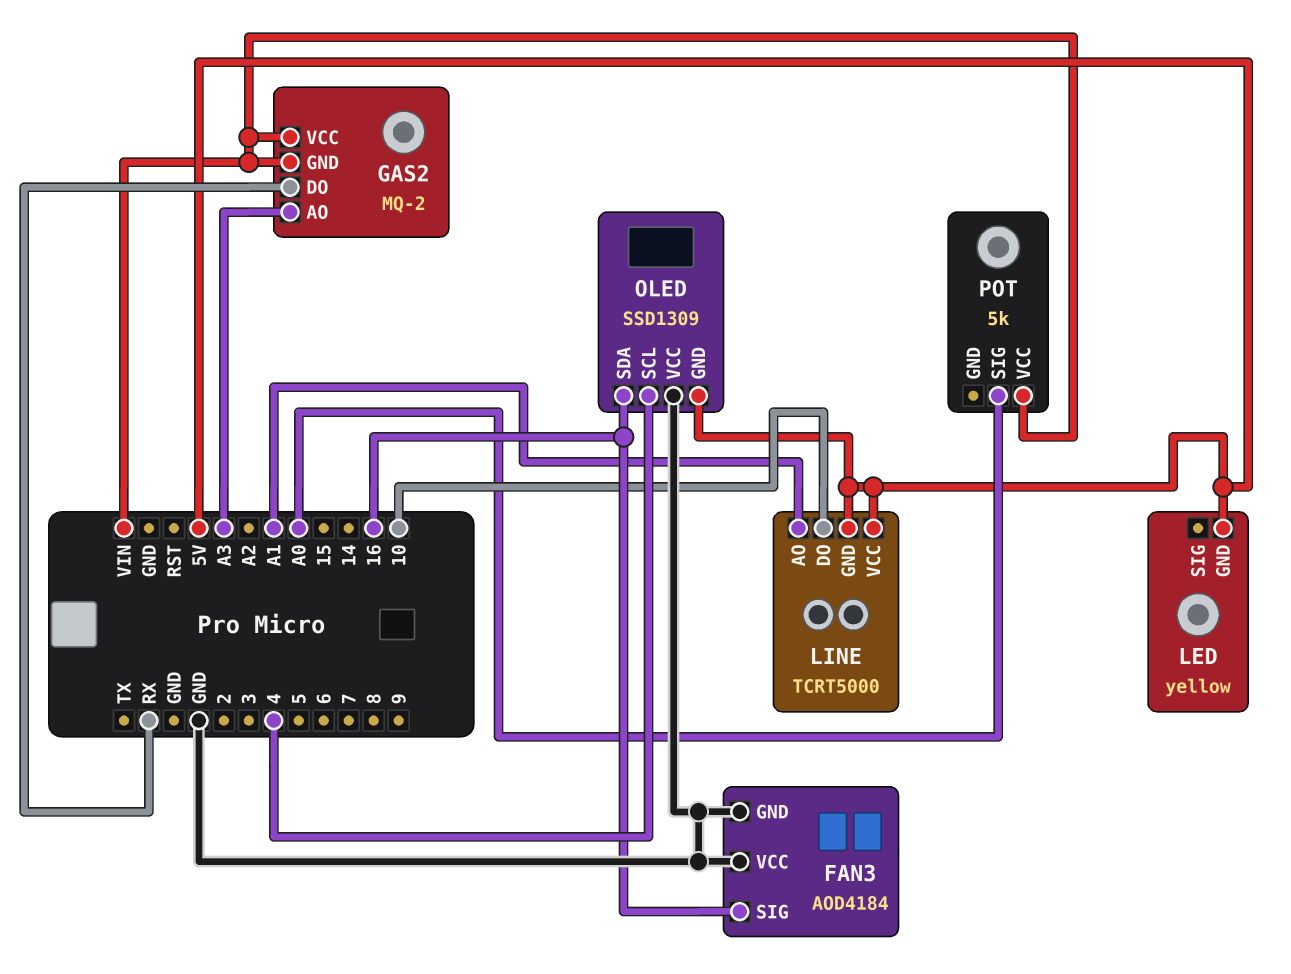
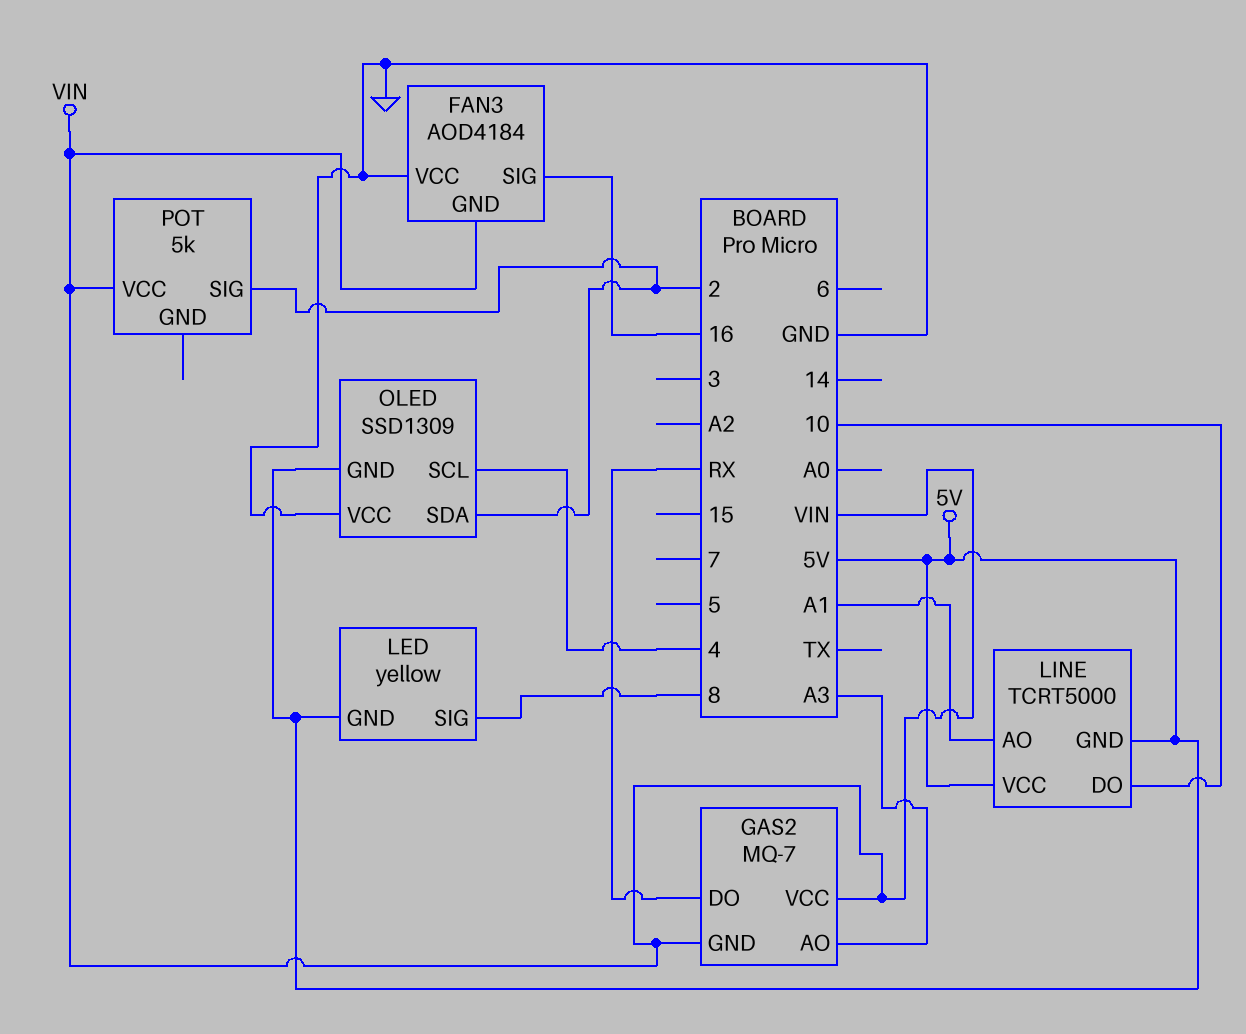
FAN3 pin GND: GND -> VIN
GAS2: MQ-2 -> MQ-7
LED pin SIG: none -> 8
OLED pin SDA: 16 -> 2
POT pin SIG: A0 -> 2

